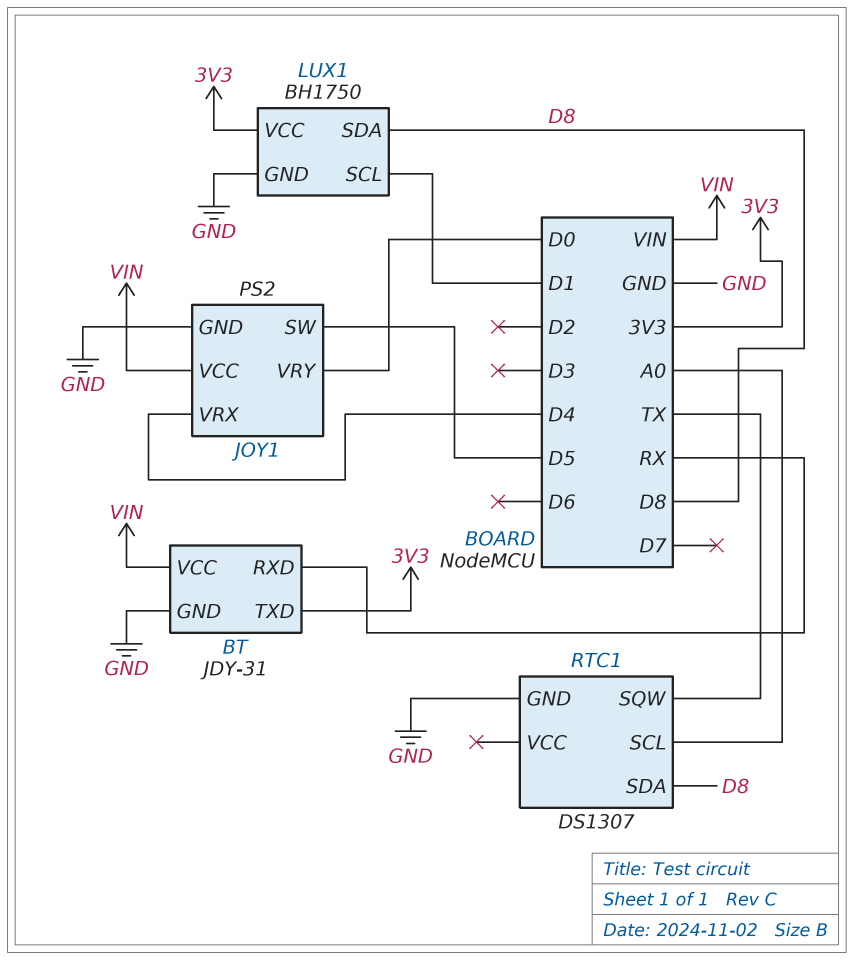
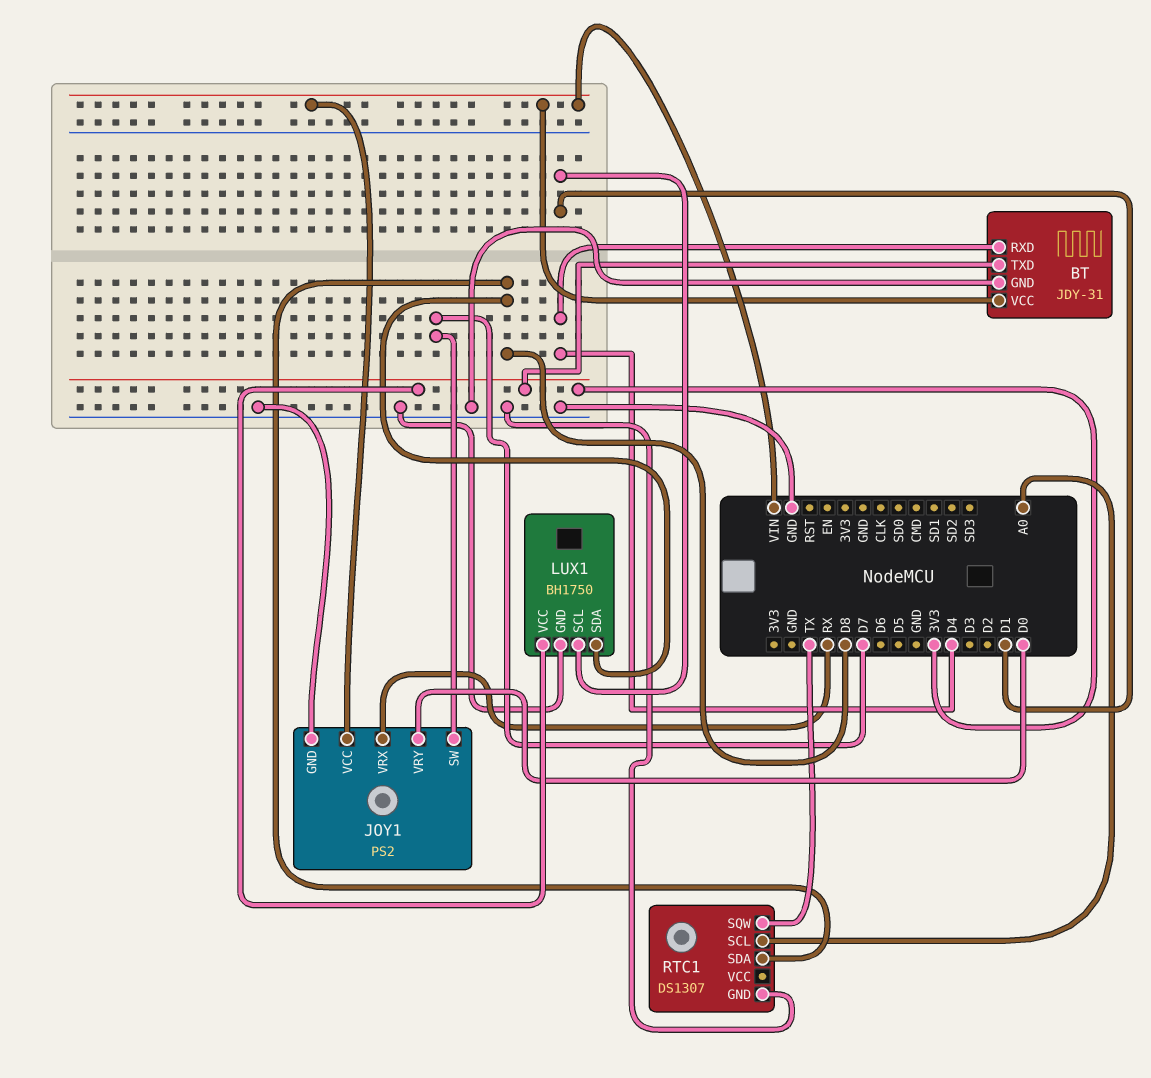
BT pin RXD: RX -> D4
JOY1 pin SW: D5 -> D7
JOY1 pin VRX: D4 -> RX

